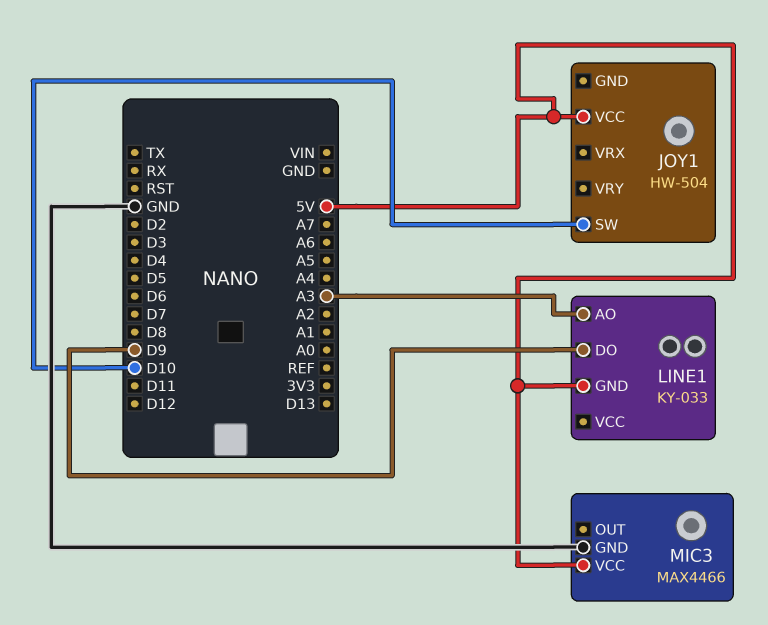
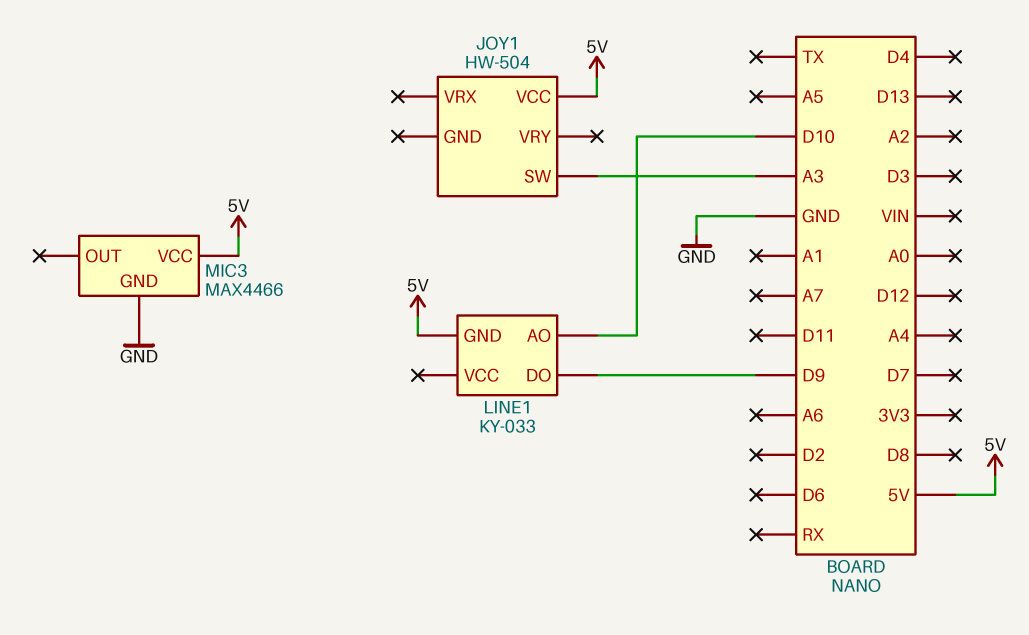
JOY1 pin SW: D10 -> A3
LINE1 pin AO: A3 -> D10

